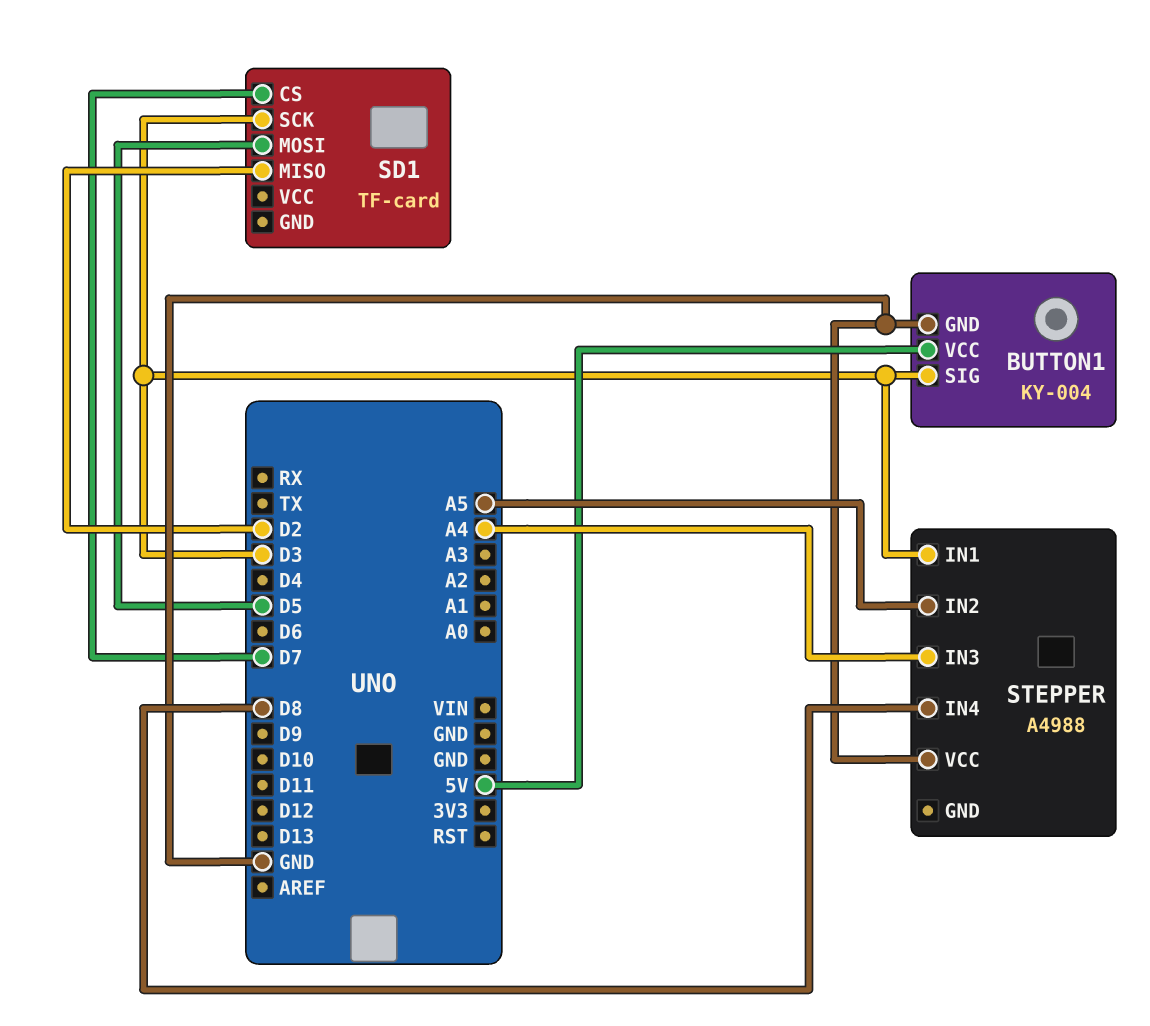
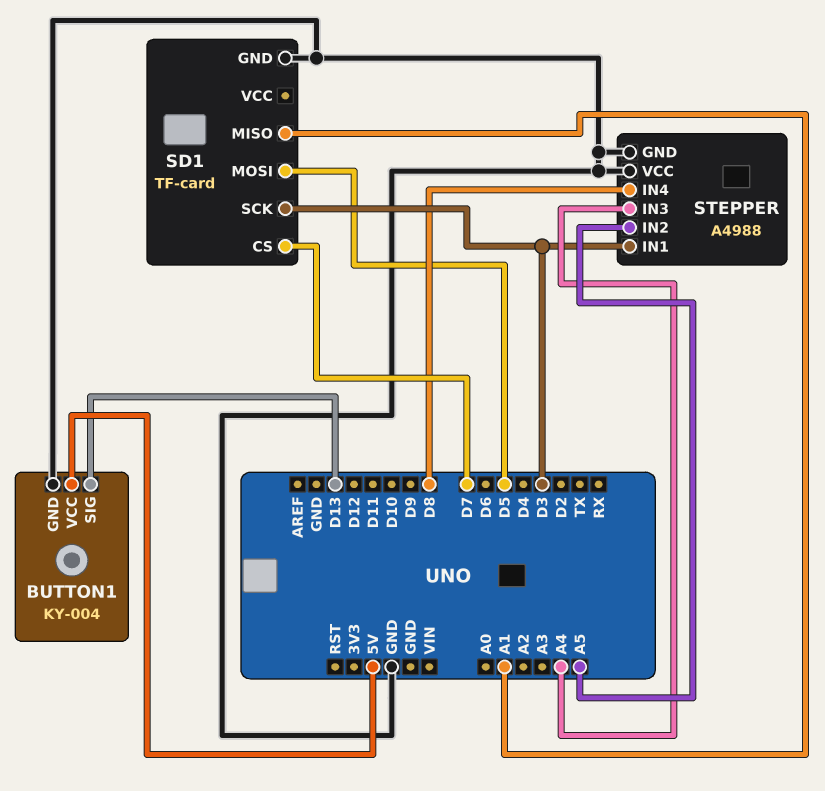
BUTTON1 pin SIG: D3 -> D13
SD1 pin GND: none -> GND
SD1 pin MISO: D2 -> A1
STEPPER pin GND: none -> GND

